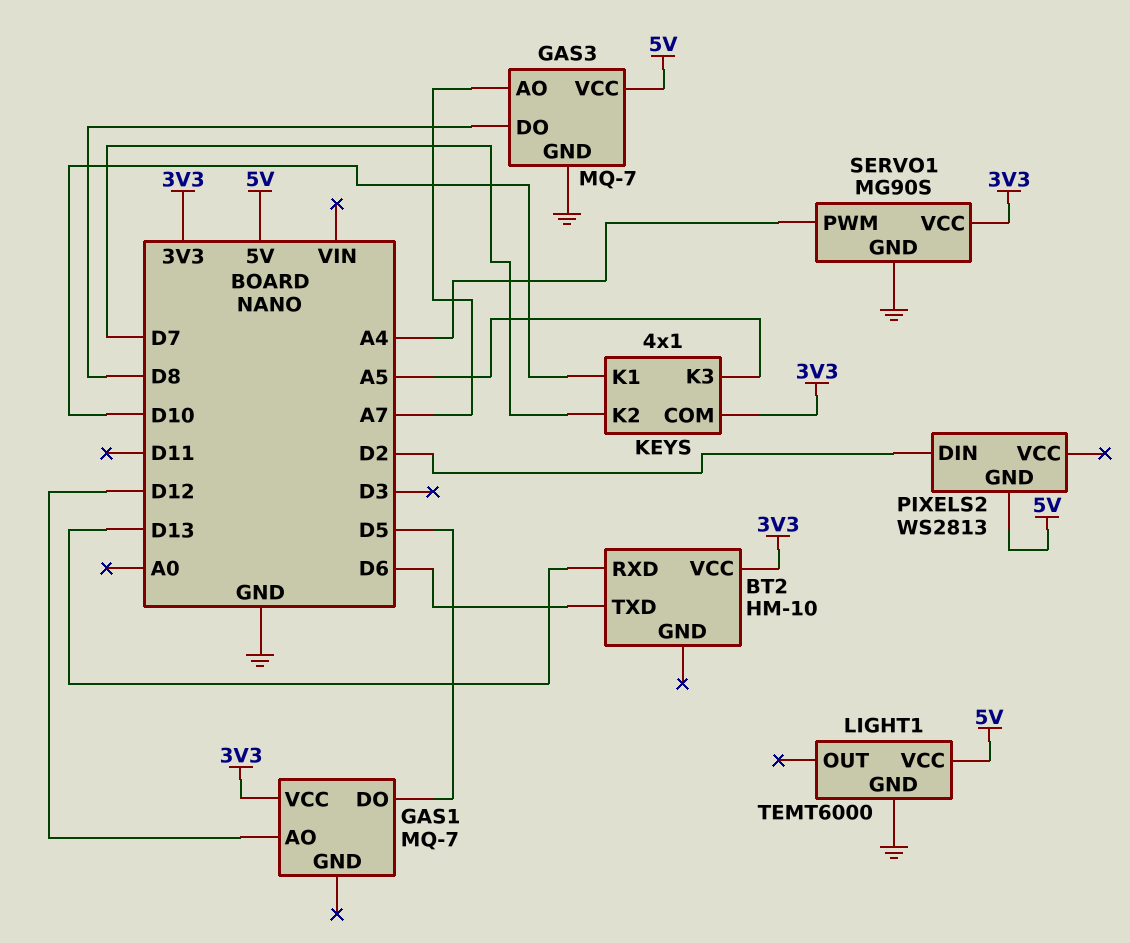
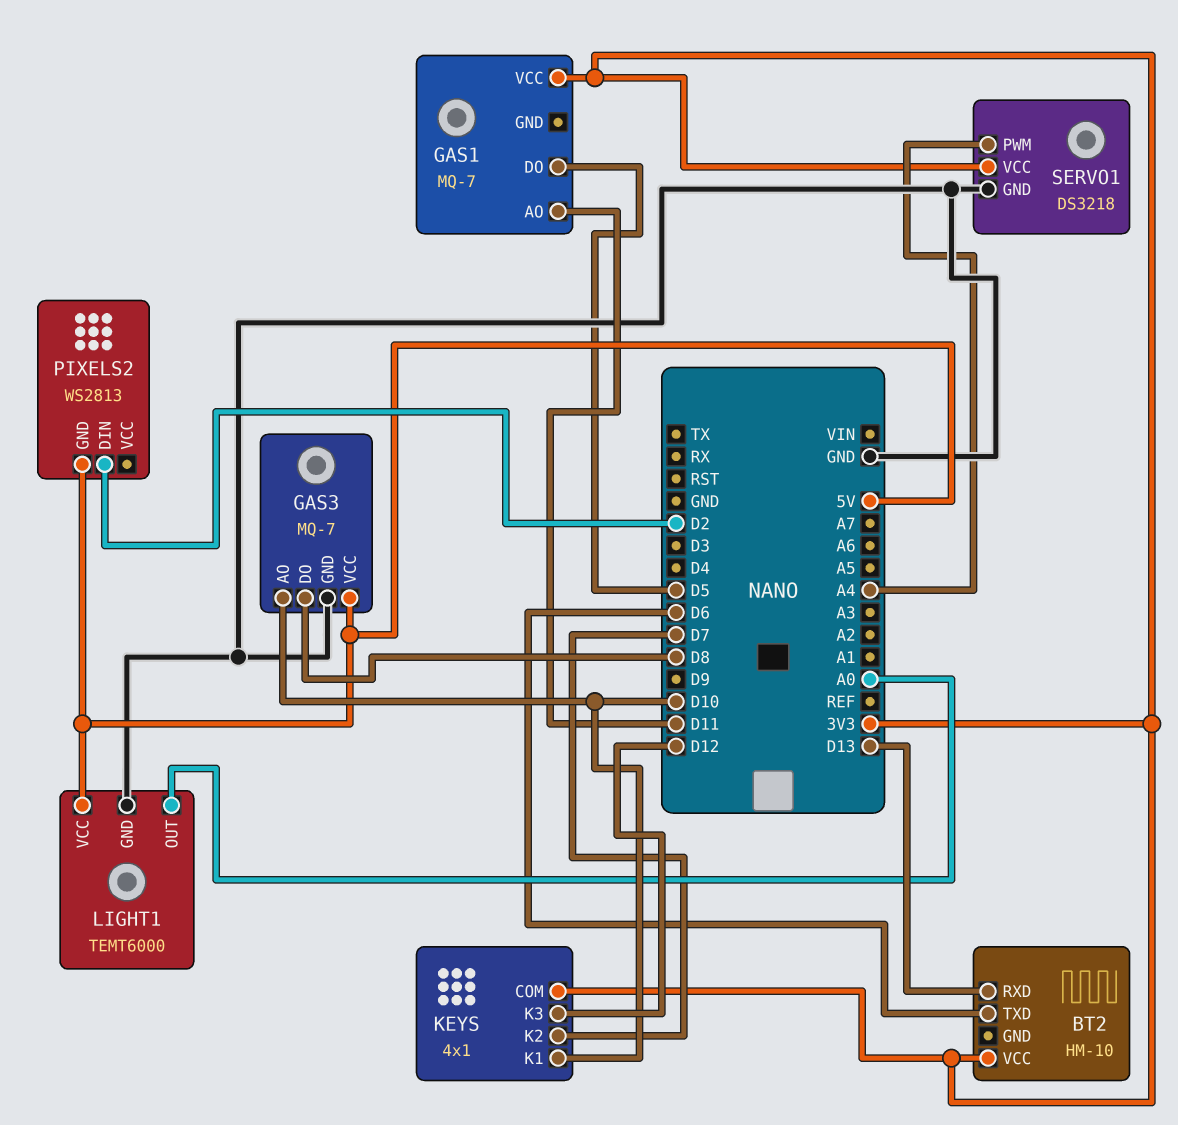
GAS1 pin AO: D12 -> D11
GAS3 pin AO: A7 -> D10
KEYS pin K3: A5 -> D12
LIGHT1 pin OUT: none -> A0
SERVO1: MG90S -> DS3218

